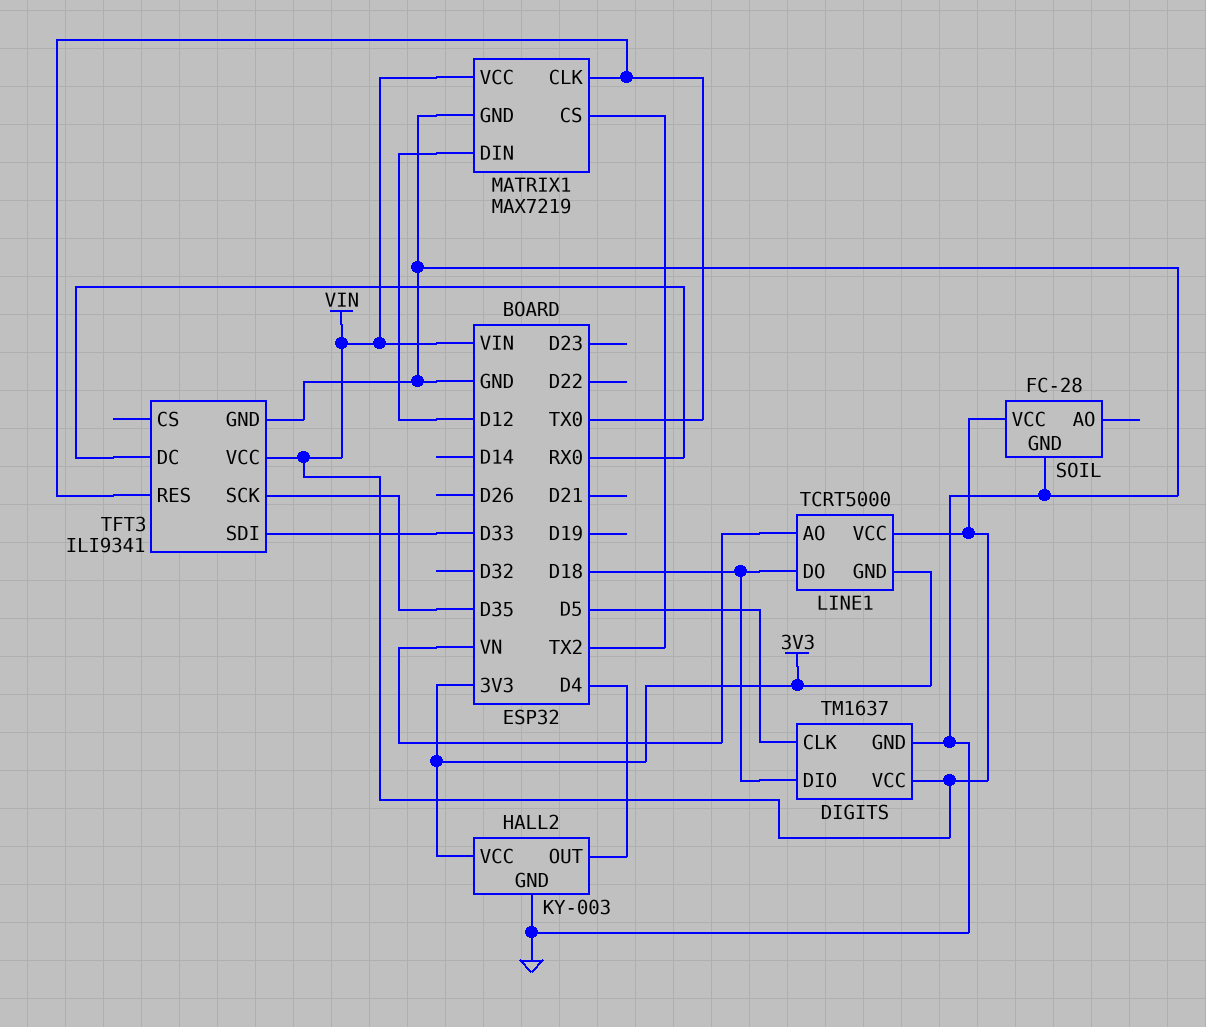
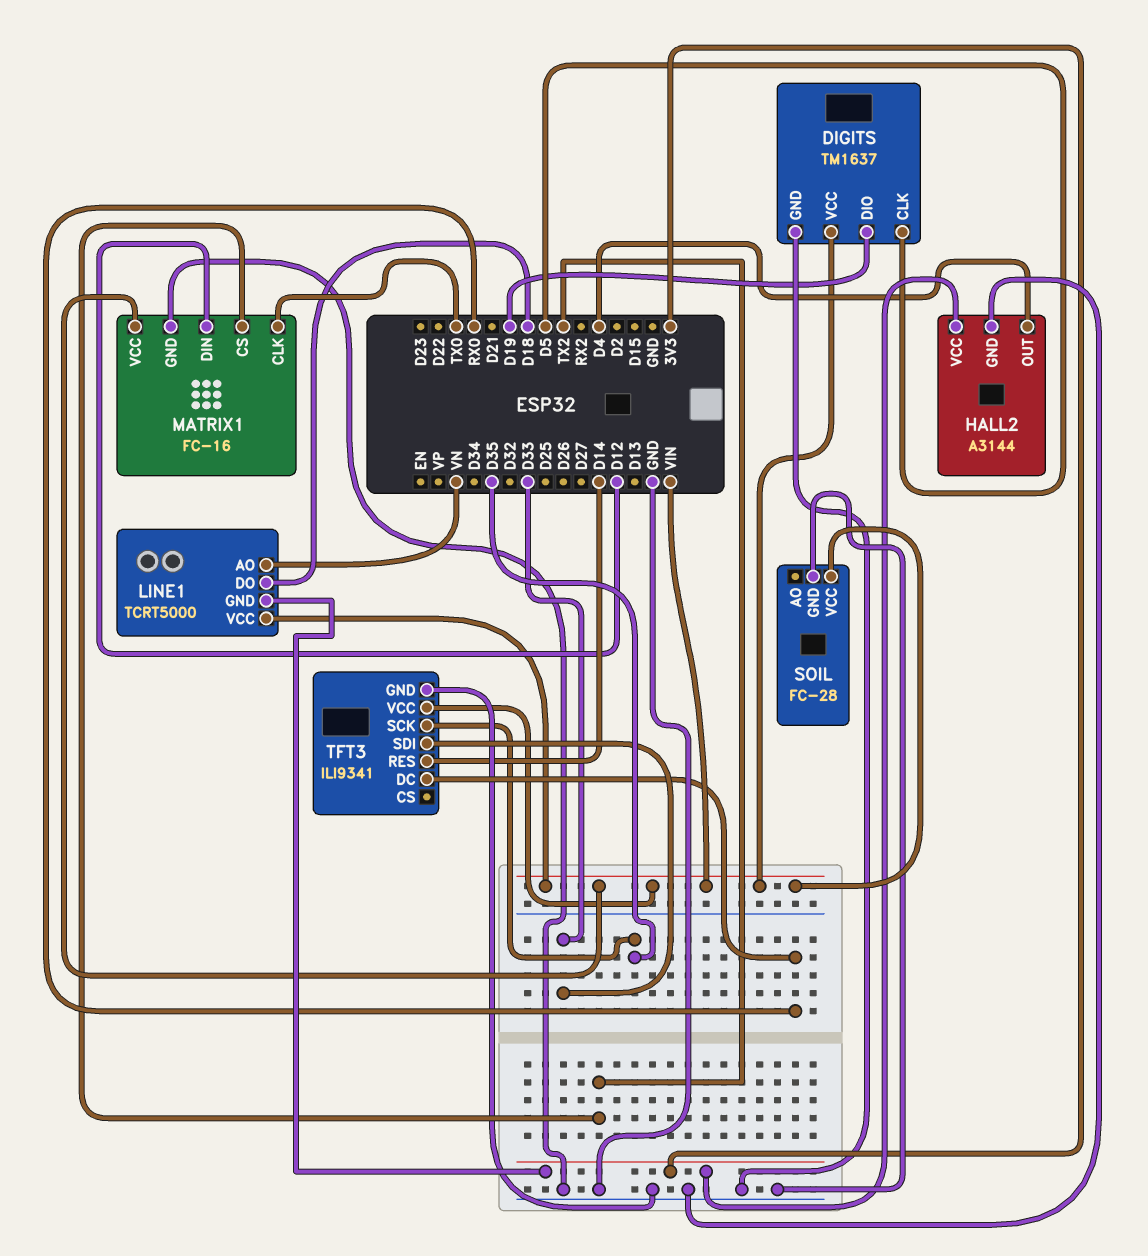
DIGITS pin DIO: D18 -> D19
HALL2: KY-003 -> A3144
MATRIX1: MAX7219 -> FC-16
TFT3 pin RES: TX0 -> D14

